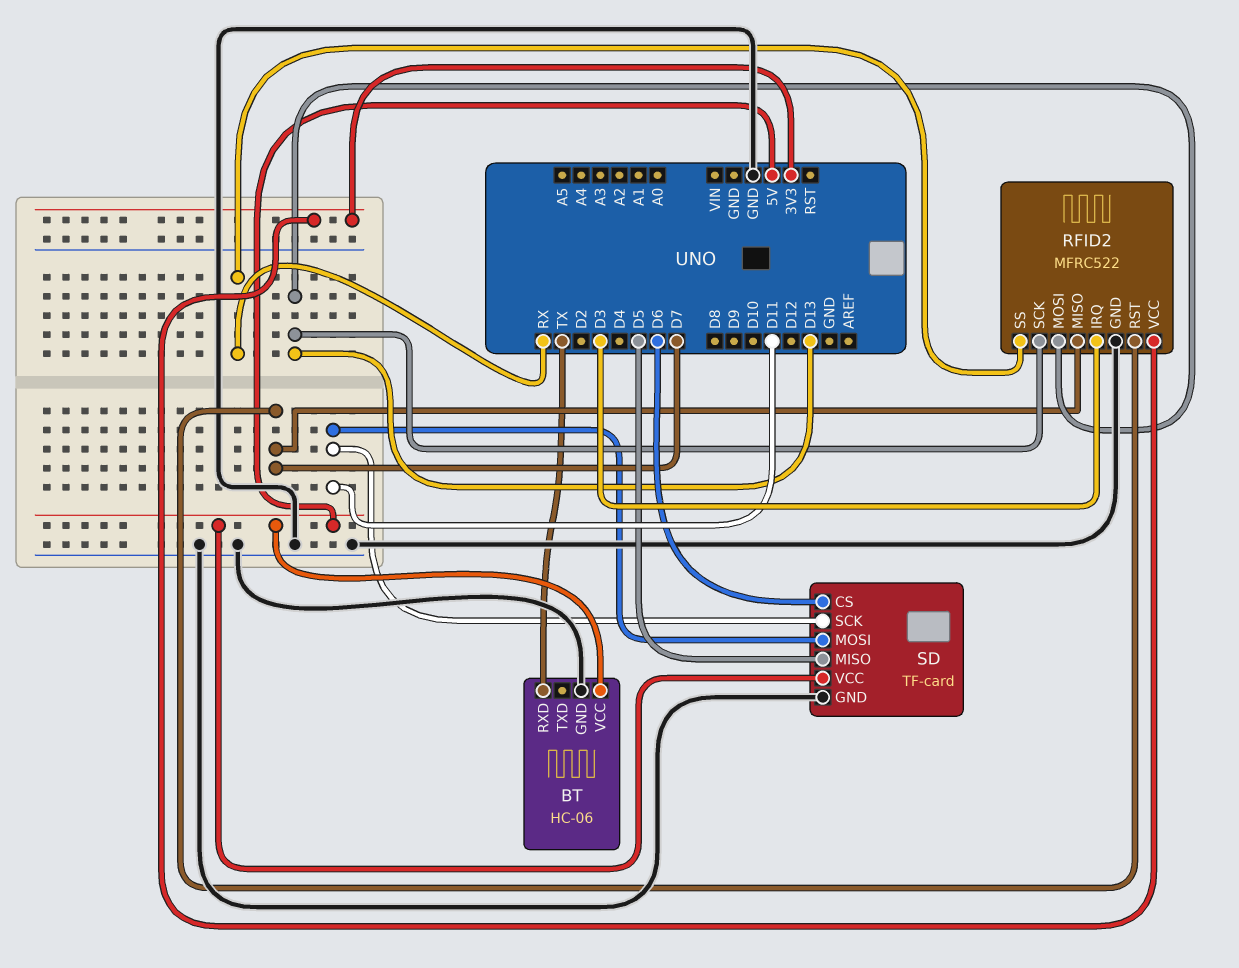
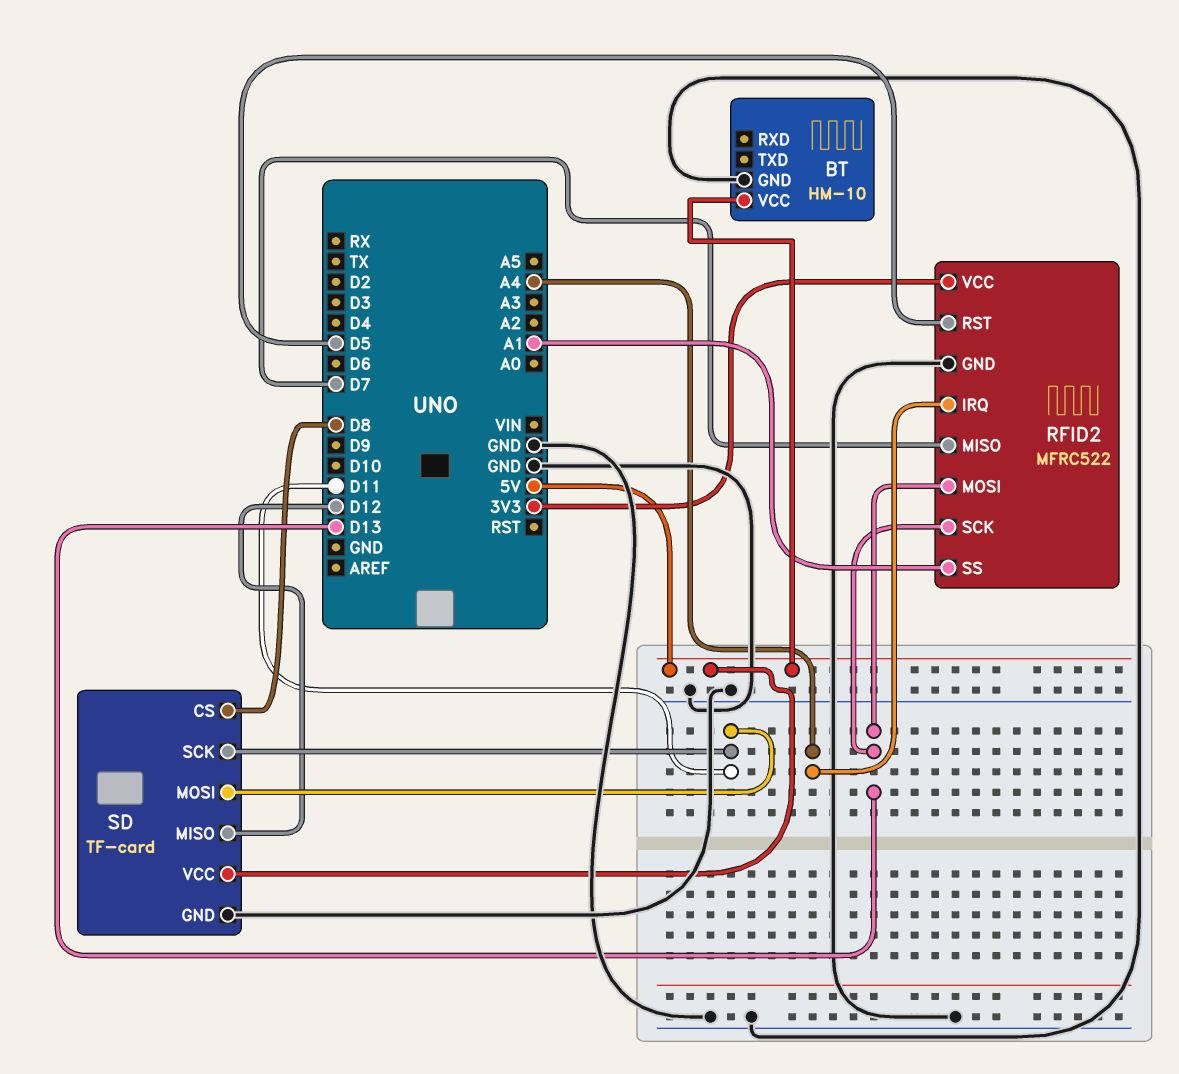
BT: HC-06 -> HM-10
BT pin RXD: TX -> none
RFID2 pin IRQ: D3 -> A4
RFID2 pin RST: D7 -> D5
RFID2 pin SS: RX -> A1
SD pin CS: D6 -> D8
SD pin MISO: D5 -> D12

